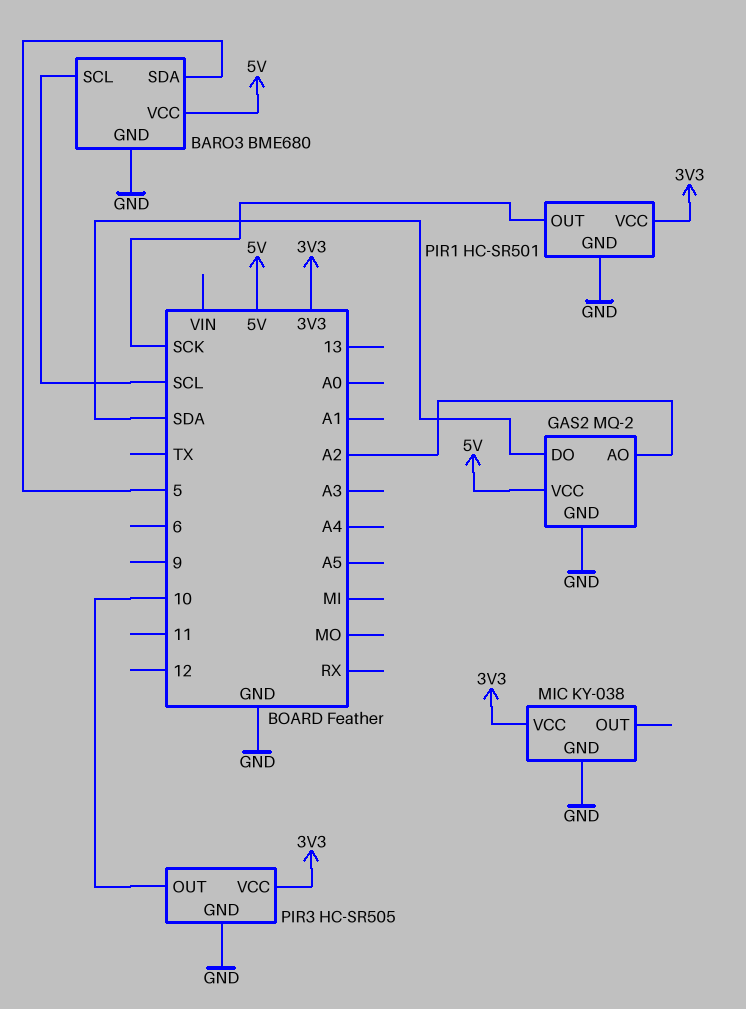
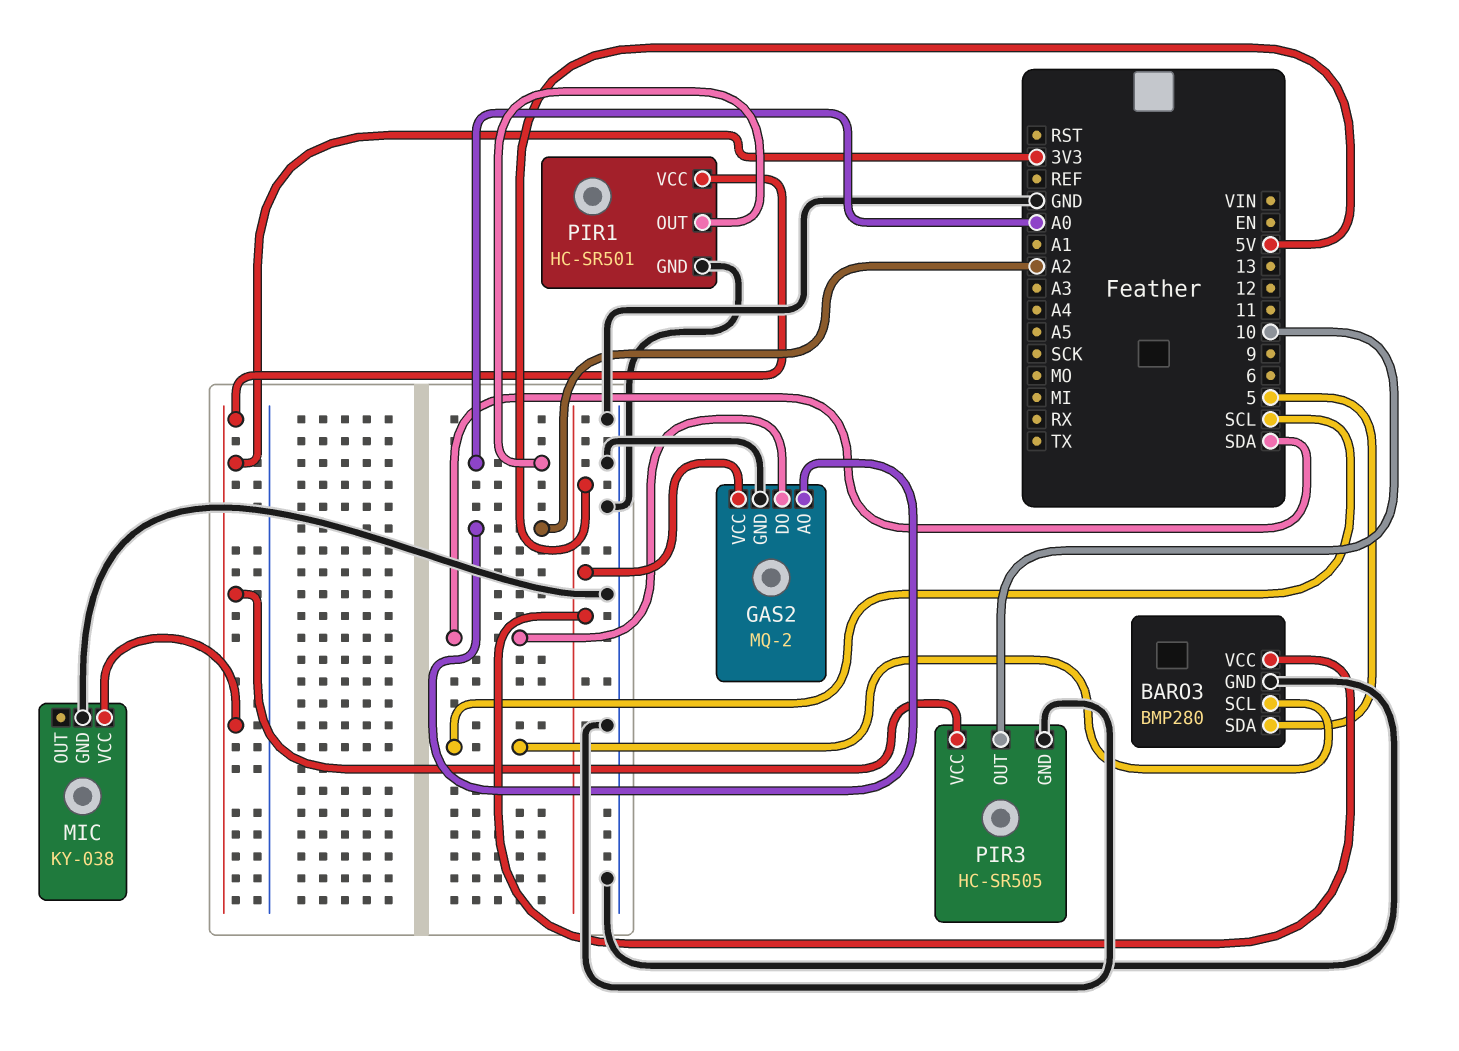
BARO3: BME680 -> BMP280
PIR1 pin OUT: SCK -> A0

